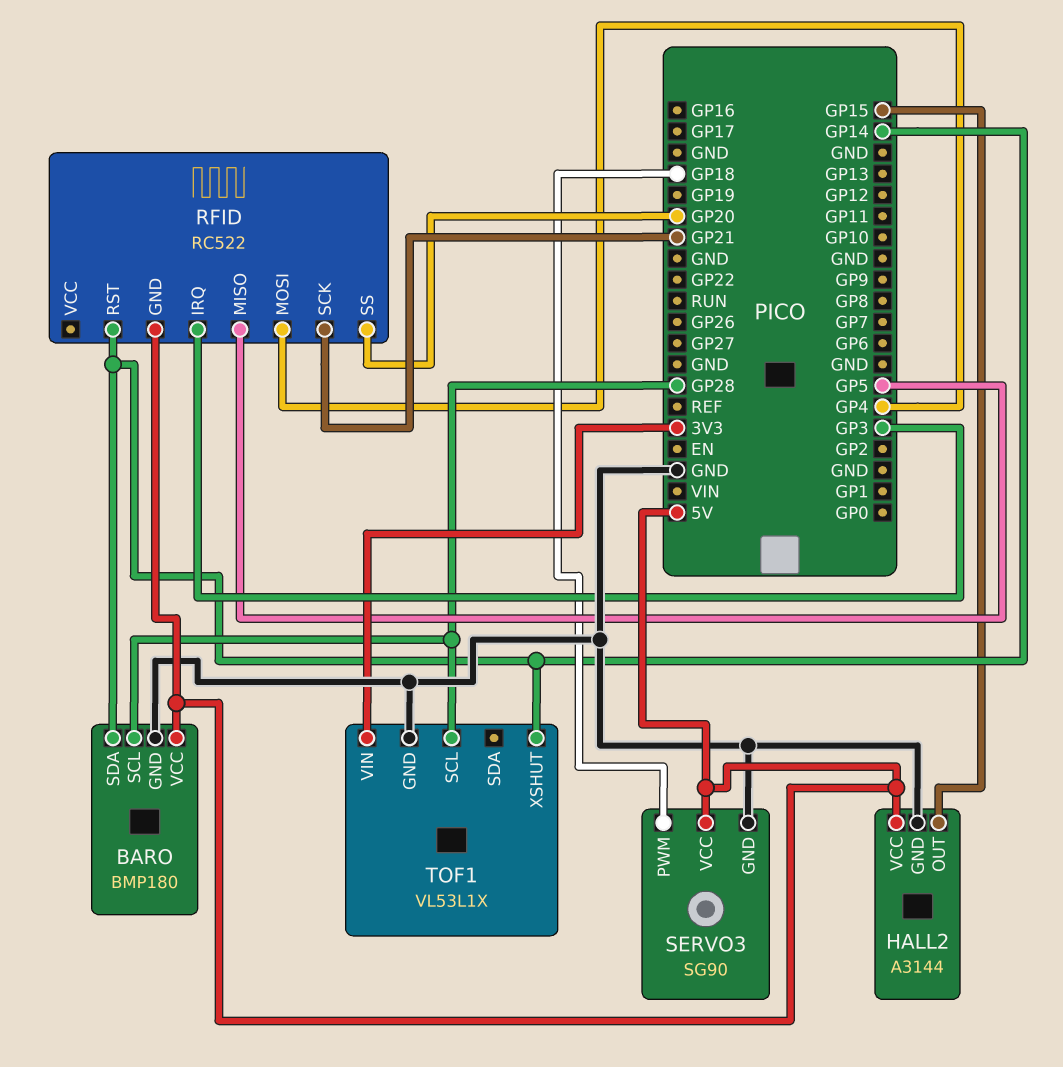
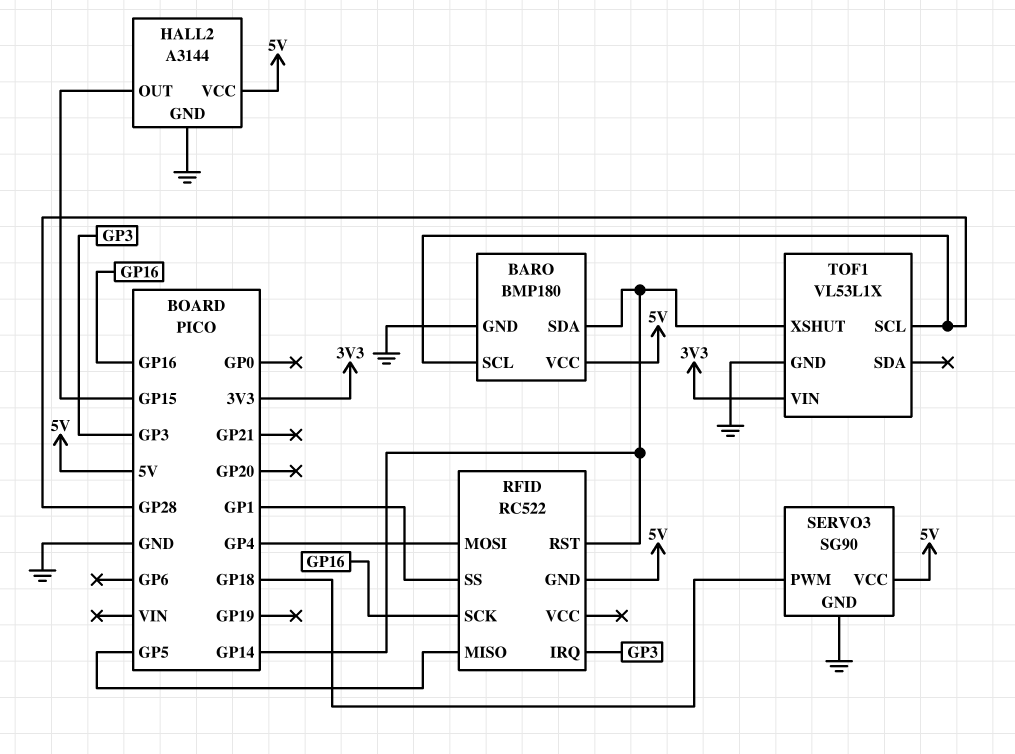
RFID pin SCK: GP21 -> GP16
RFID pin SS: GP20 -> GP1

